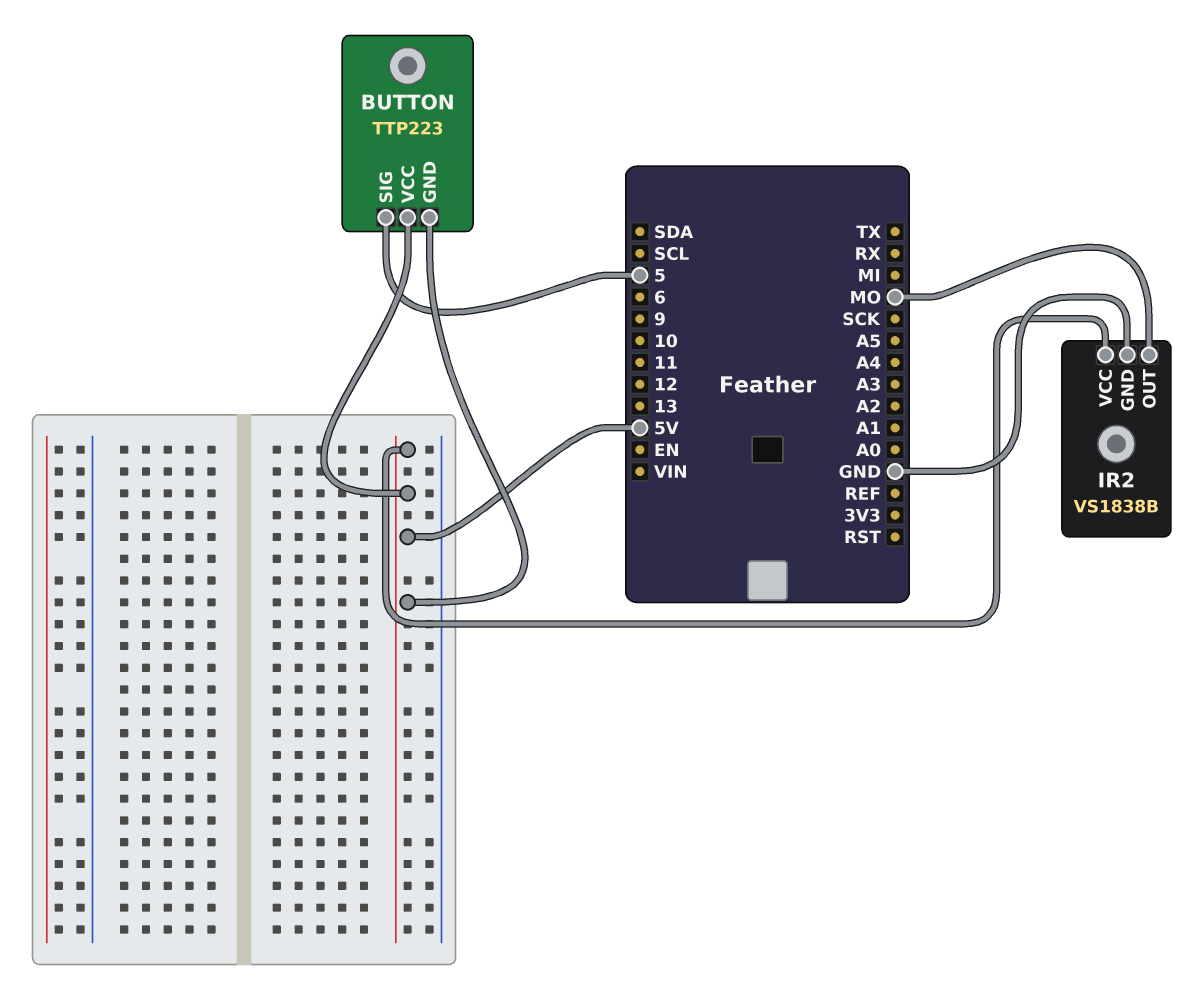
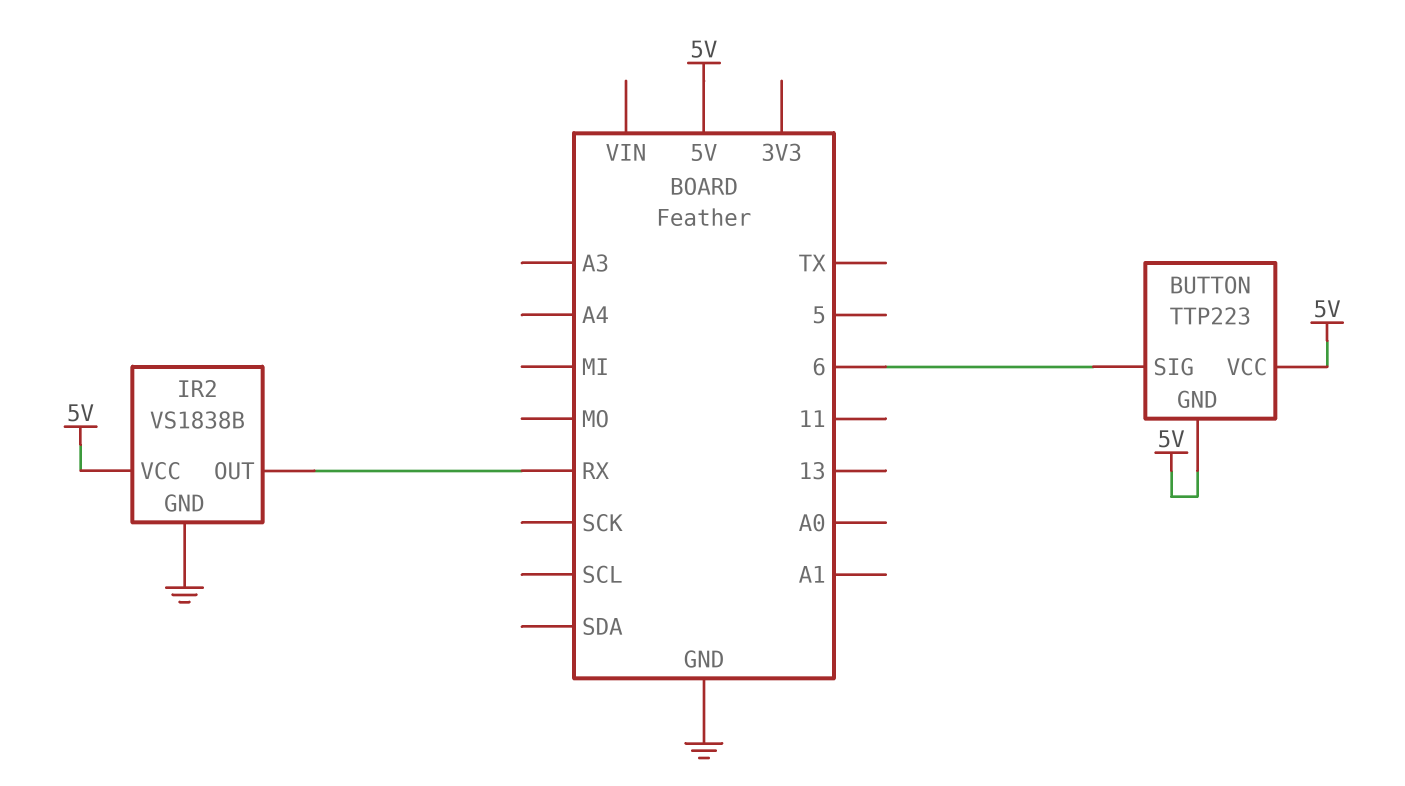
BUTTON pin SIG: 5 -> 6
IR2 pin OUT: MO -> RX

